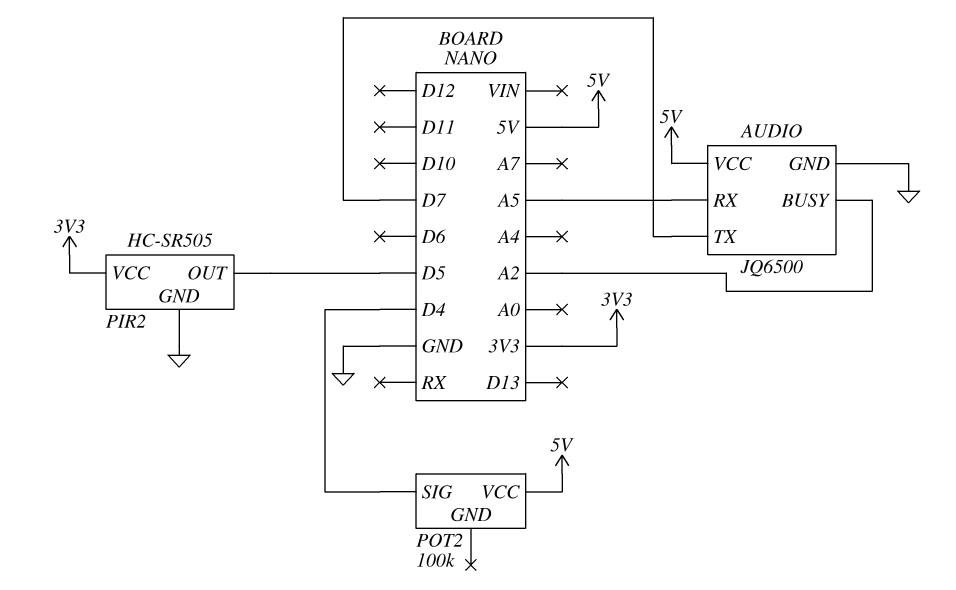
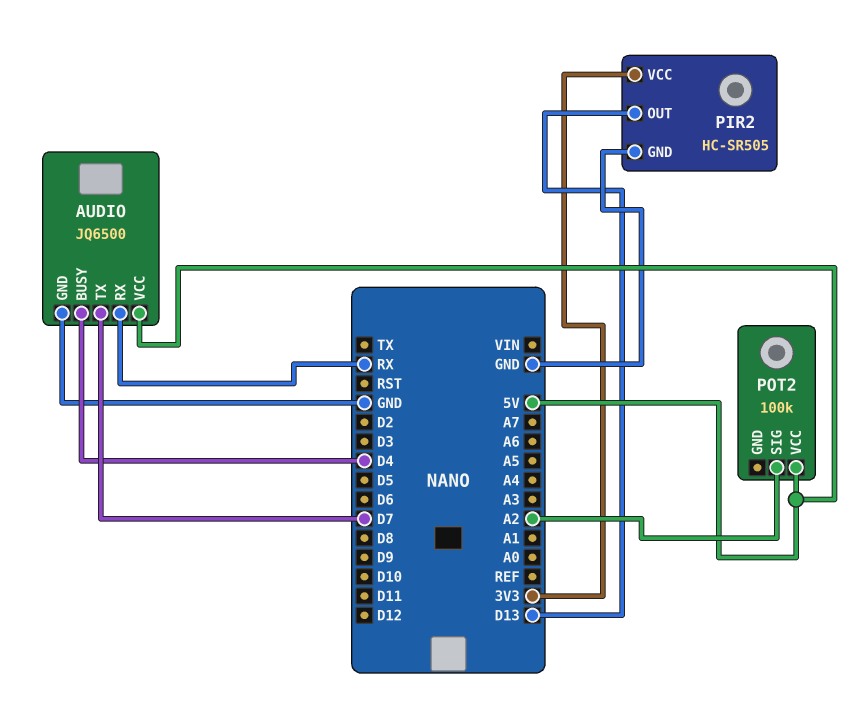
AUDIO pin BUSY: A2 -> D4
AUDIO pin RX: A5 -> RX
PIR2 pin OUT: D5 -> D13
POT2 pin SIG: D4 -> A2

